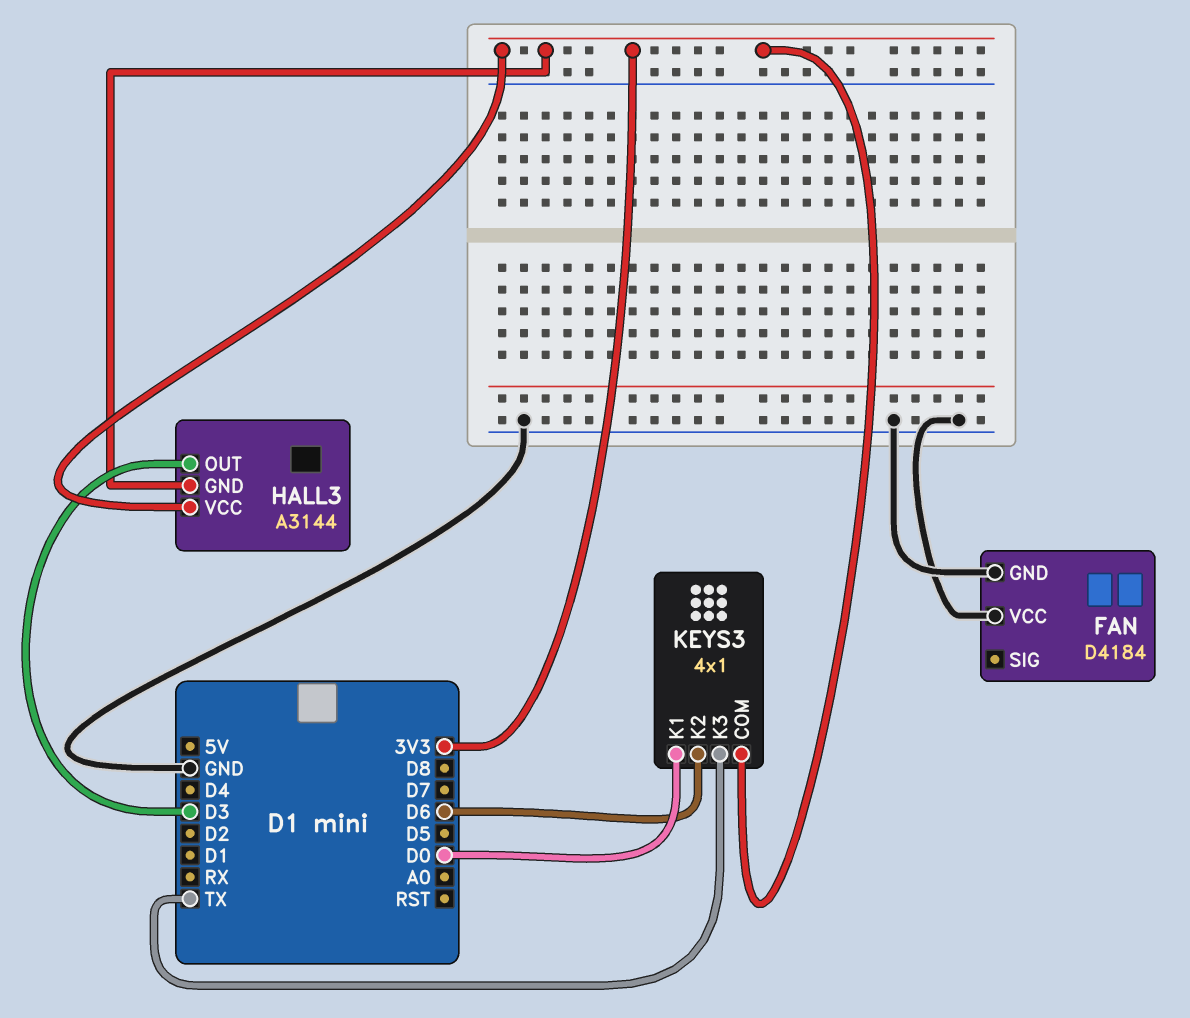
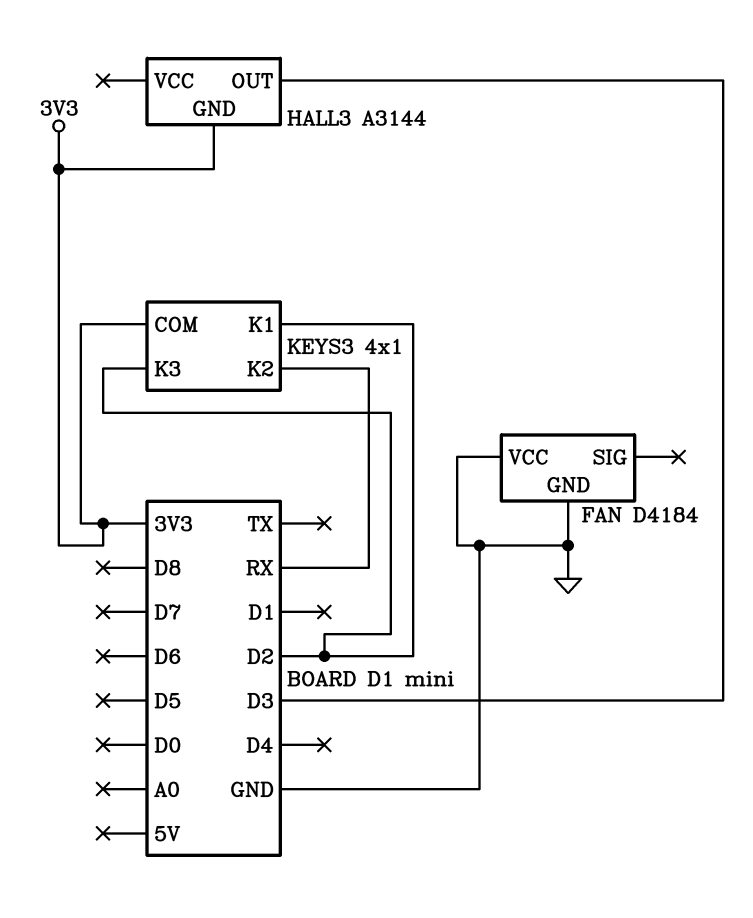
HALL3 pin VCC: 3V3 -> none
KEYS3 pin K1: D0 -> D2
KEYS3 pin K2: D6 -> RX
KEYS3 pin K3: TX -> D2

